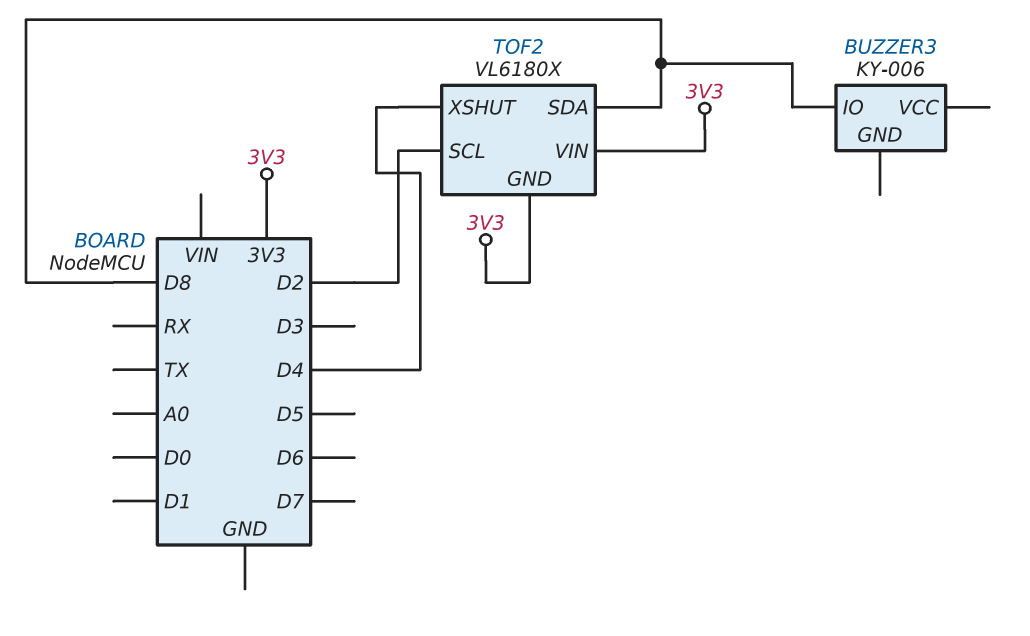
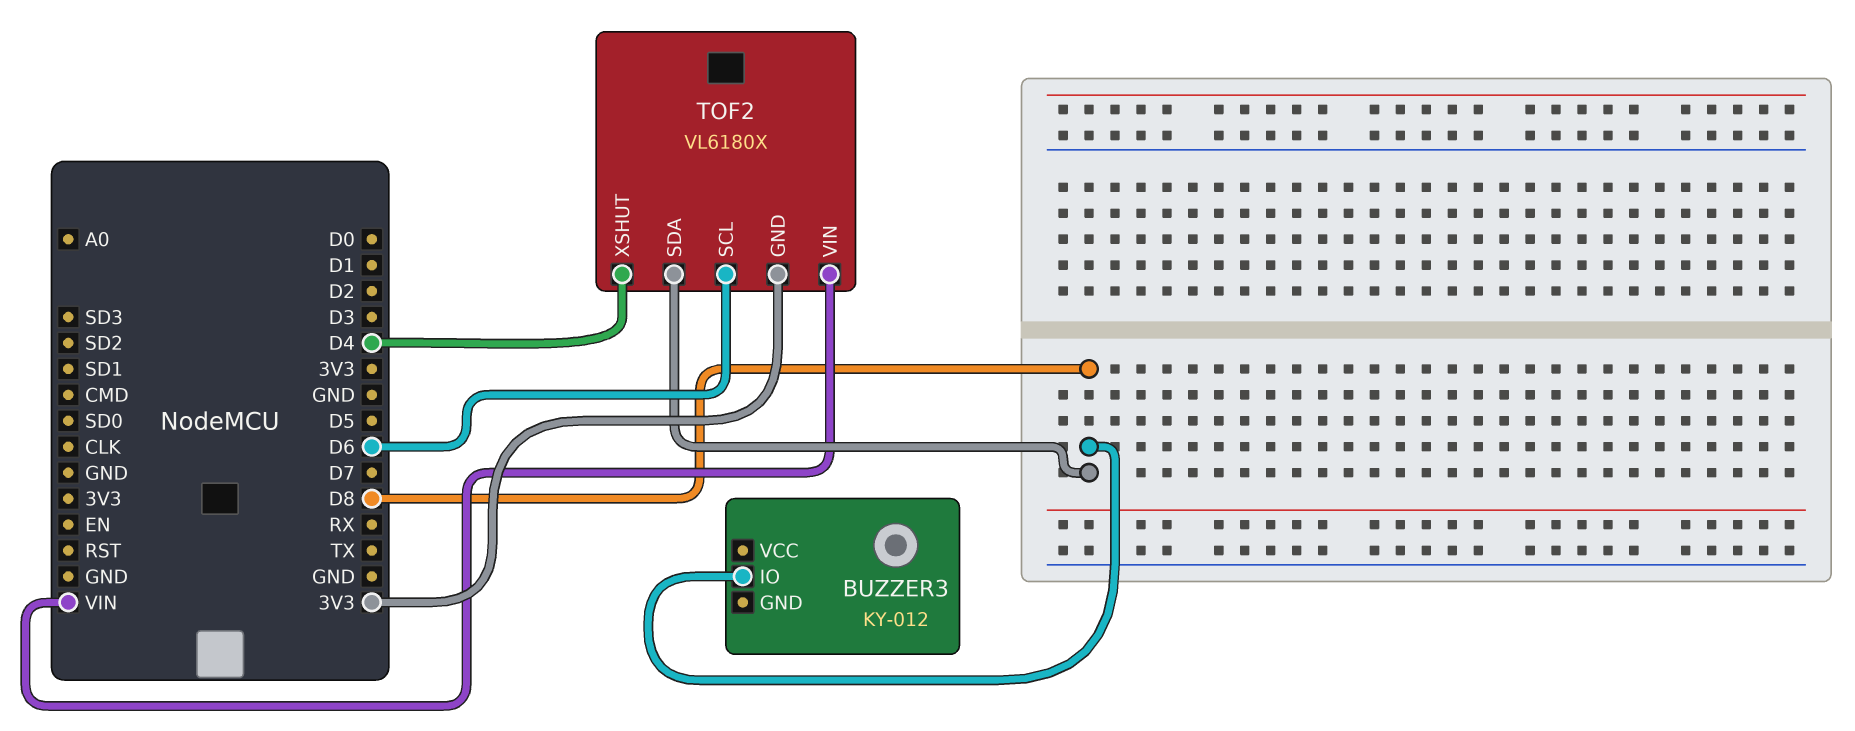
BUZZER3: KY-006 -> KY-012
TOF2 pin SCL: D2 -> D6
TOF2 pin VIN: 3V3 -> VIN

